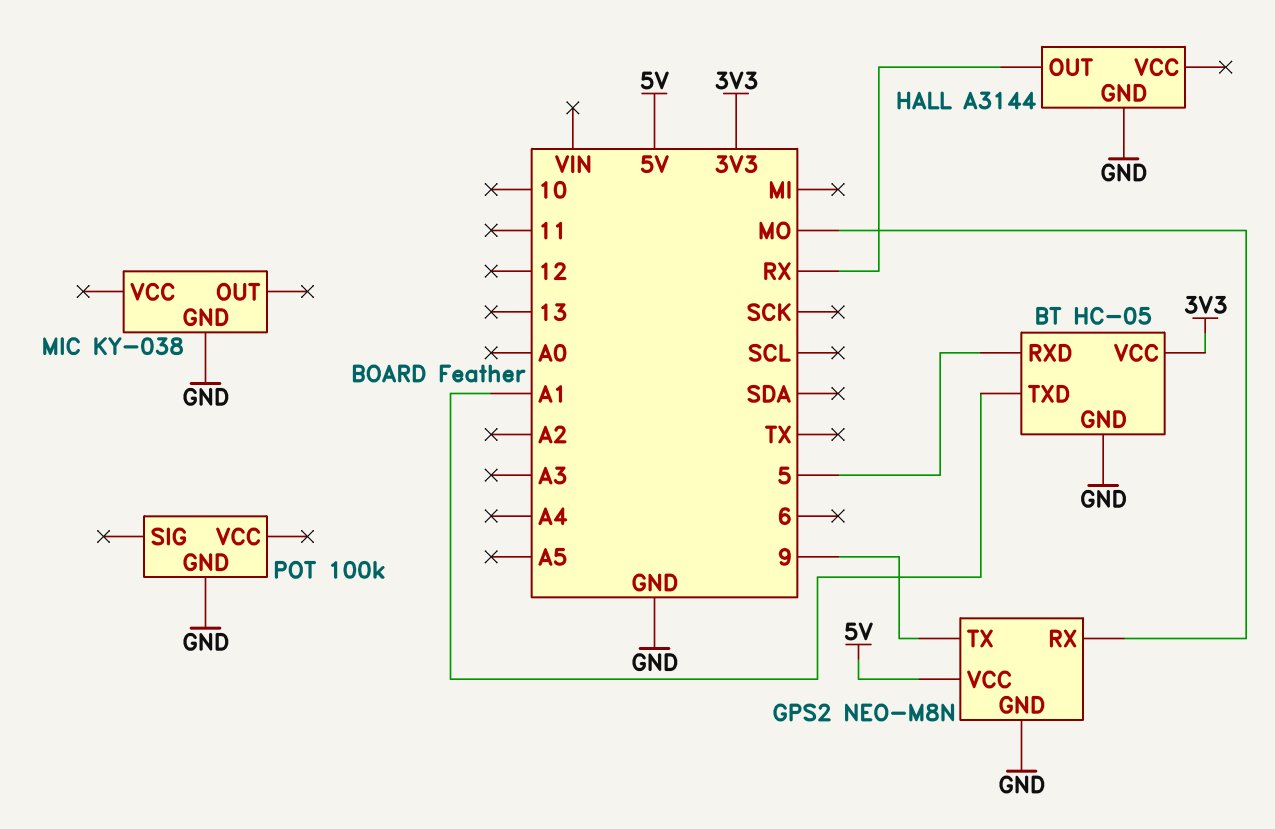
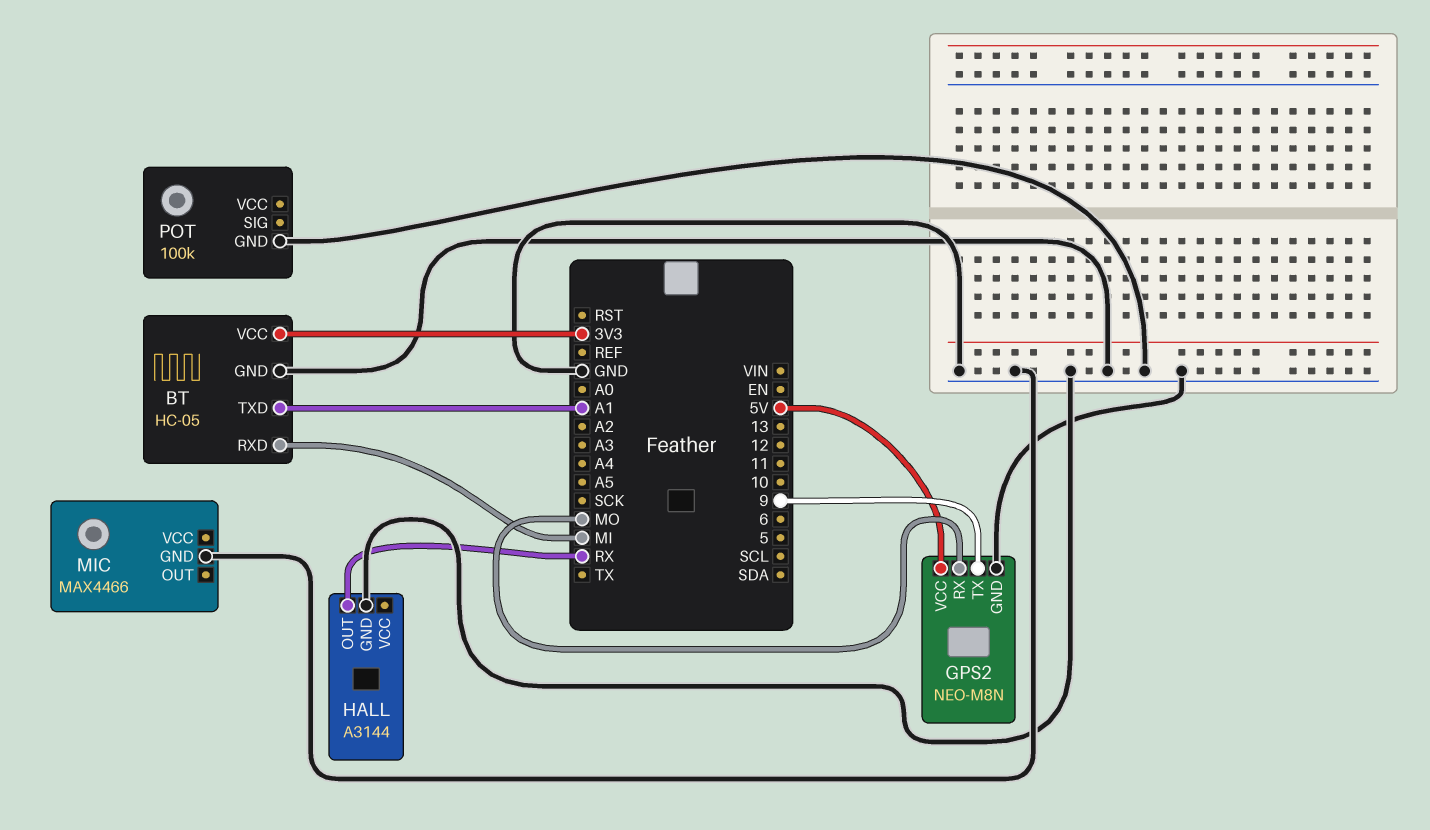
BT pin RXD: 5 -> MI
MIC: KY-038 -> MAX4466

